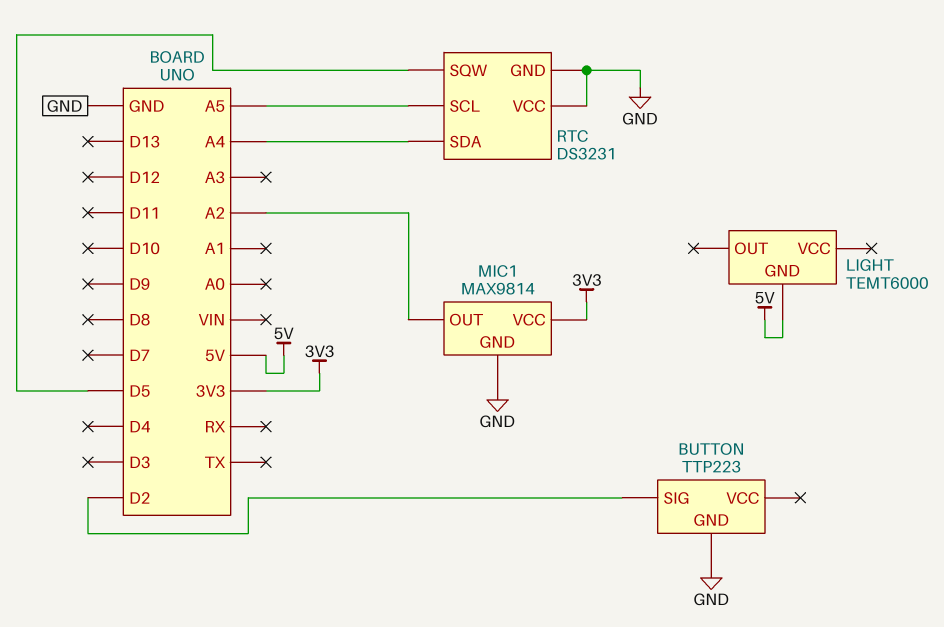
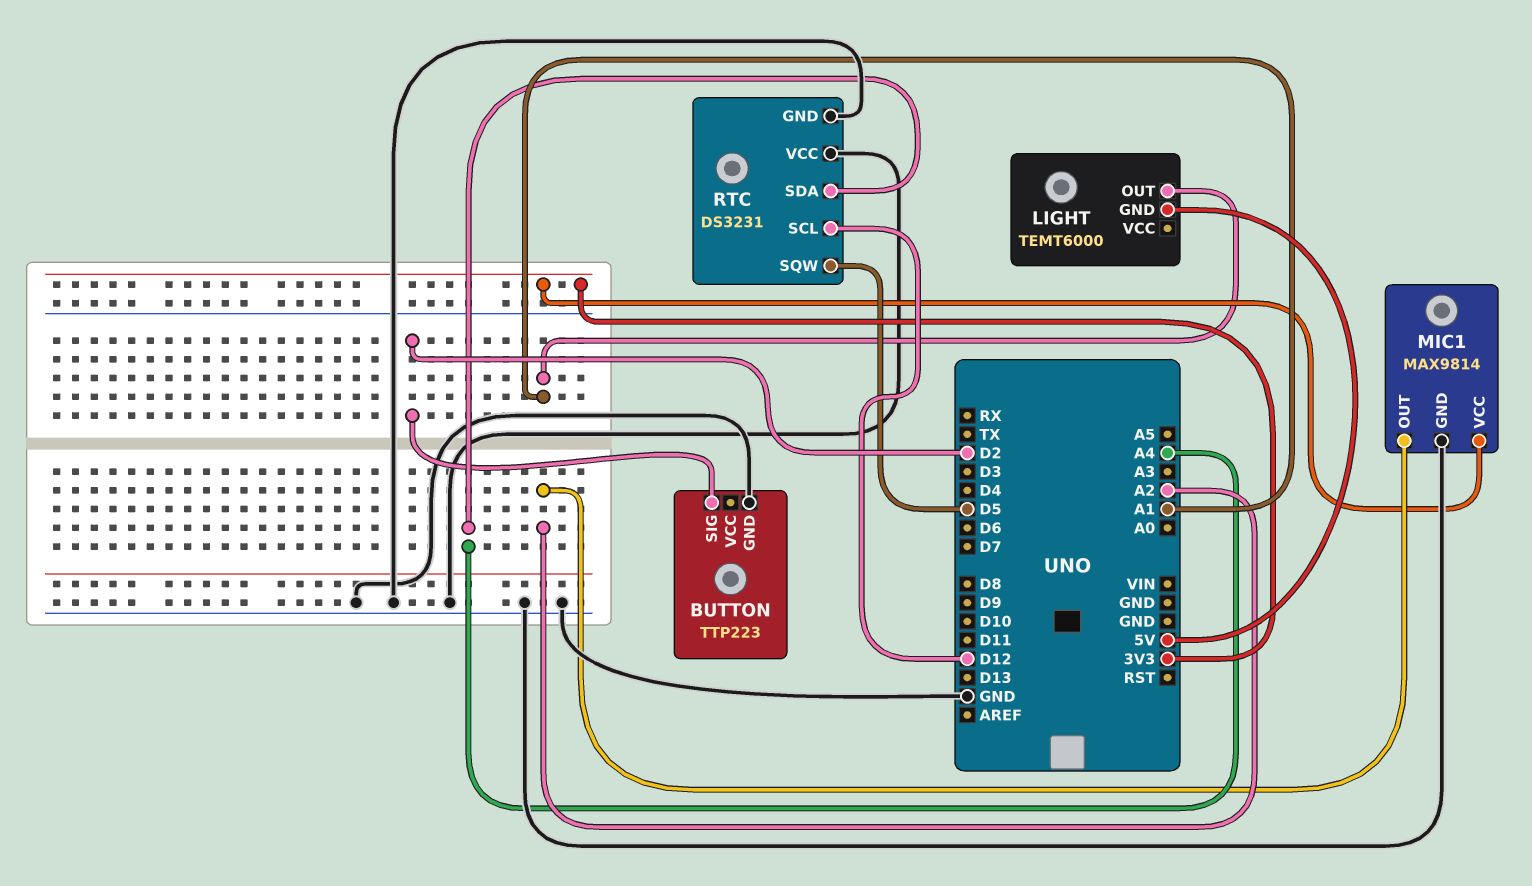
LIGHT pin OUT: none -> A1
RTC pin SCL: A5 -> D12

